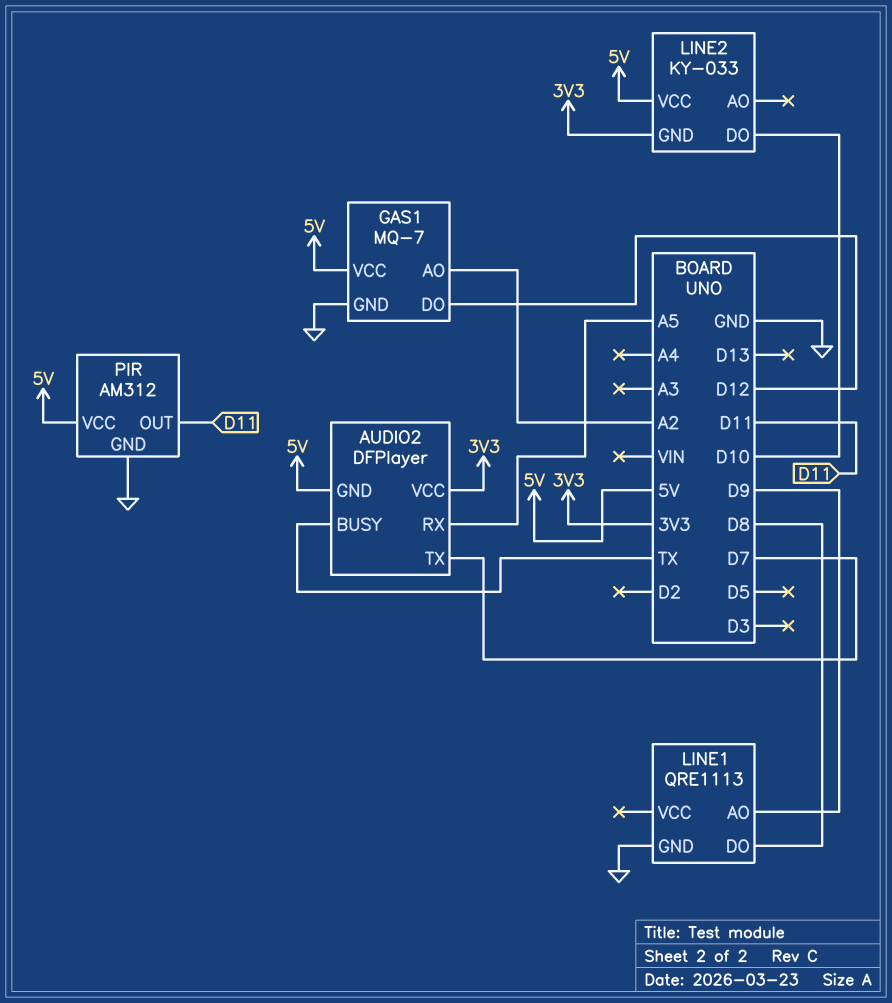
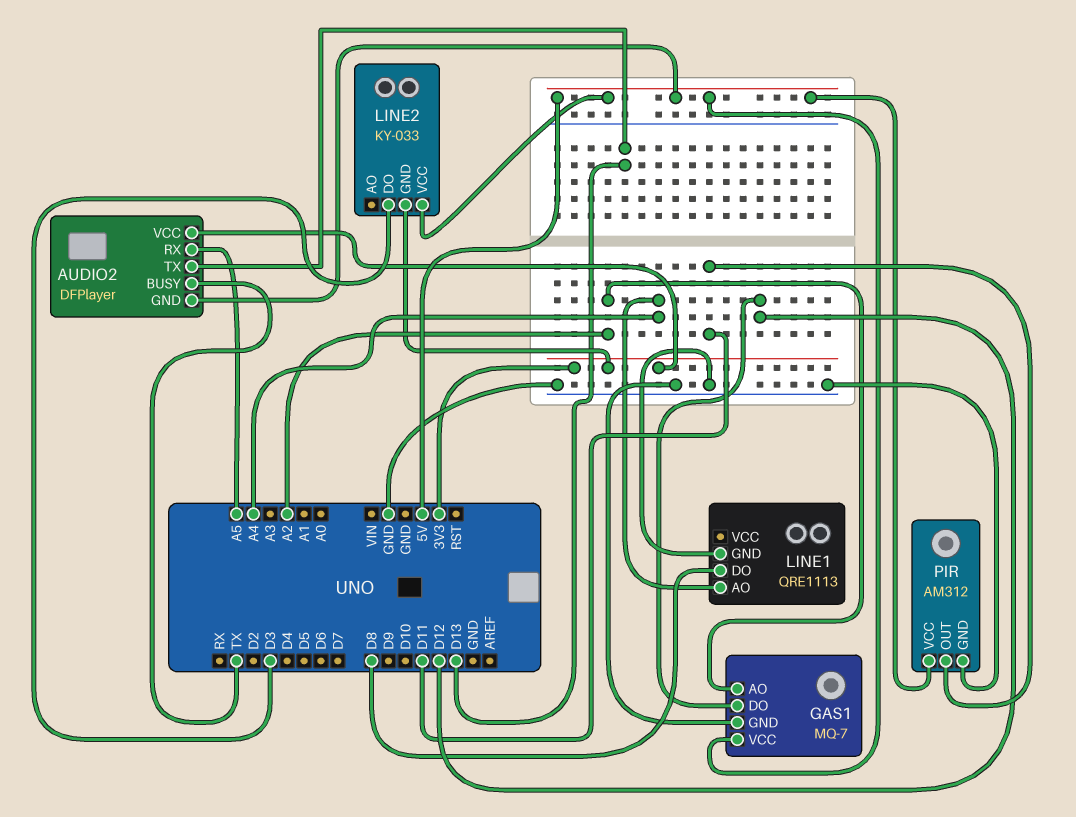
AUDIO2 pin TX: D7 -> D13
LINE1 pin AO: D9 -> A4
LINE2 pin DO: D10 -> D3

